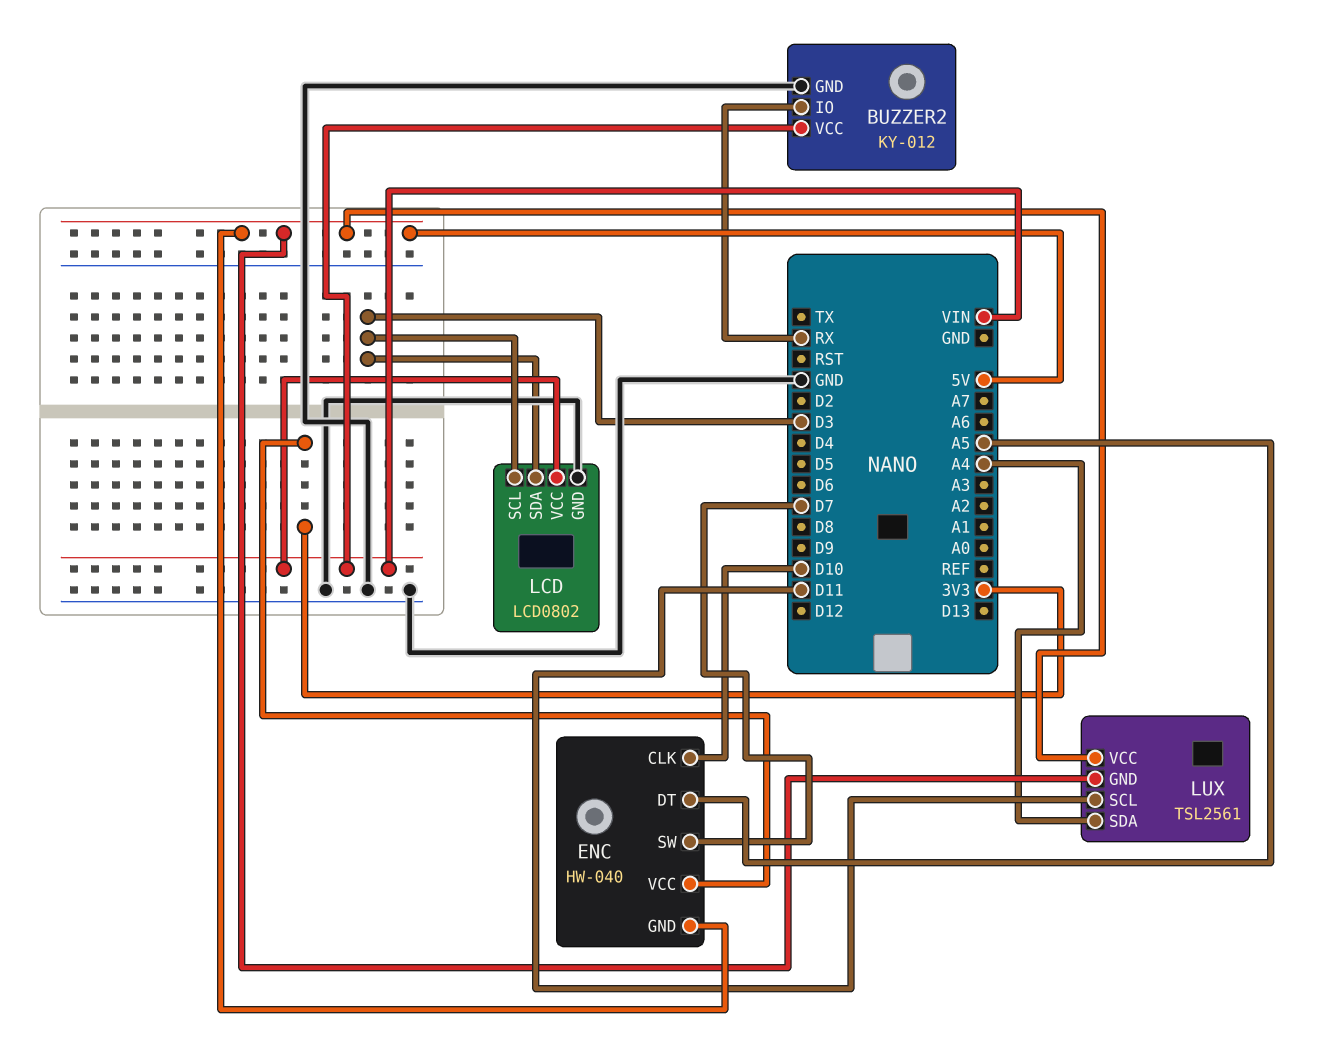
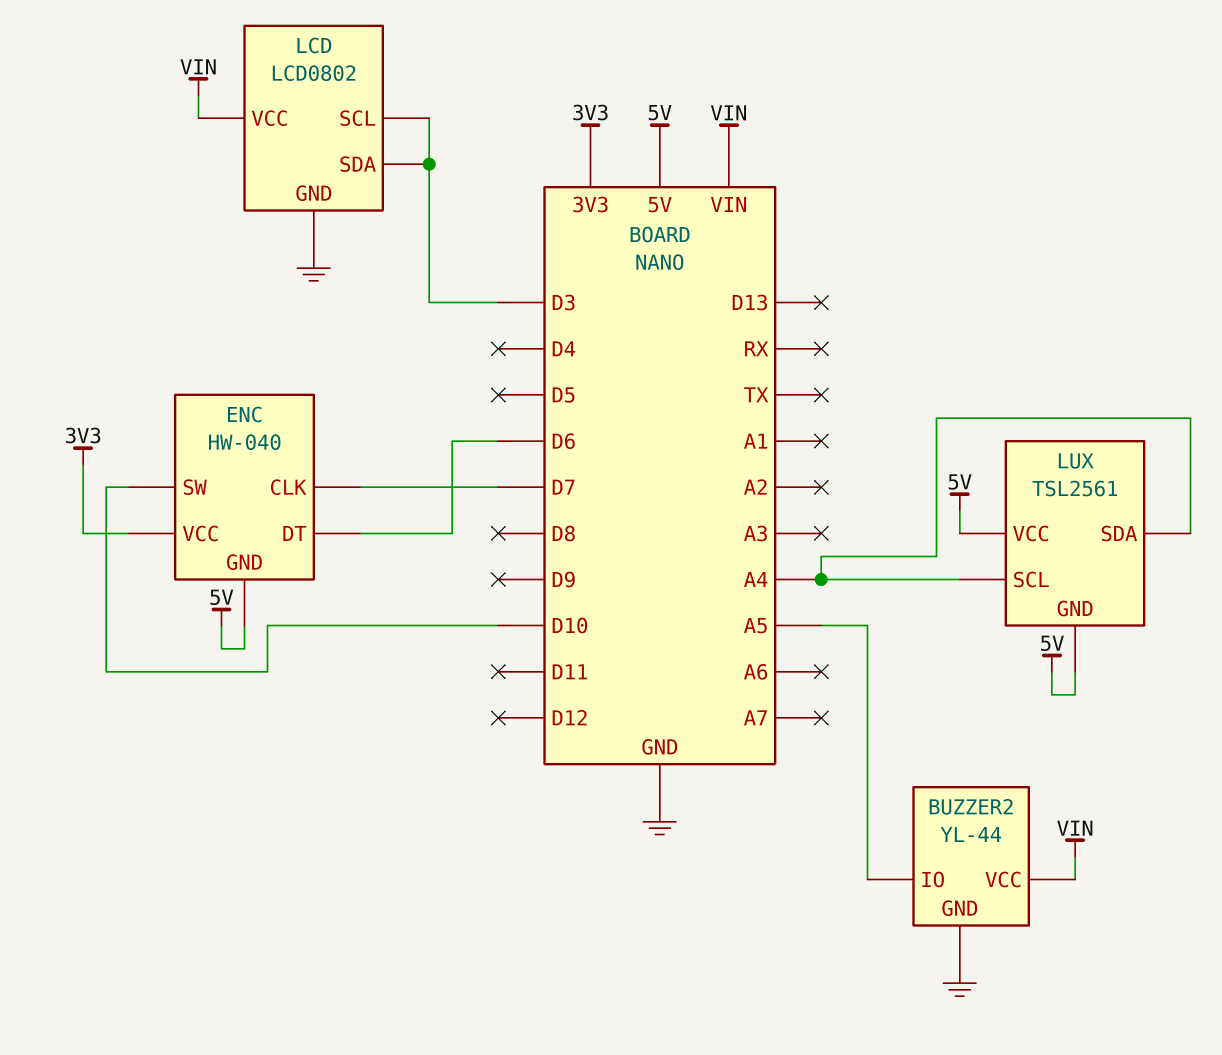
BUZZER2: KY-012 -> YL-44
BUZZER2 pin IO: RX -> A5
ENC pin CLK: D10 -> D7
ENC pin DT: A5 -> D6
ENC pin SW: D7 -> D10
LUX pin SCL: D11 -> A4

